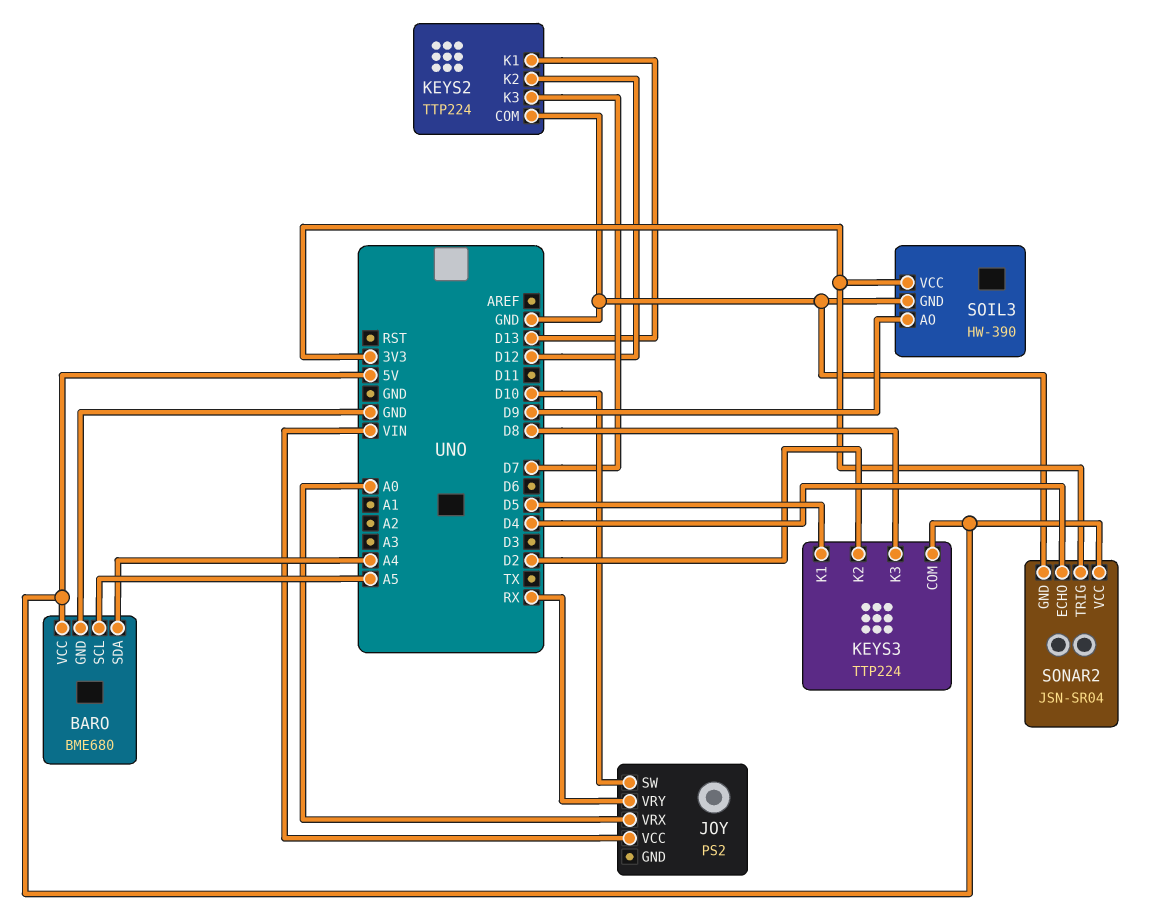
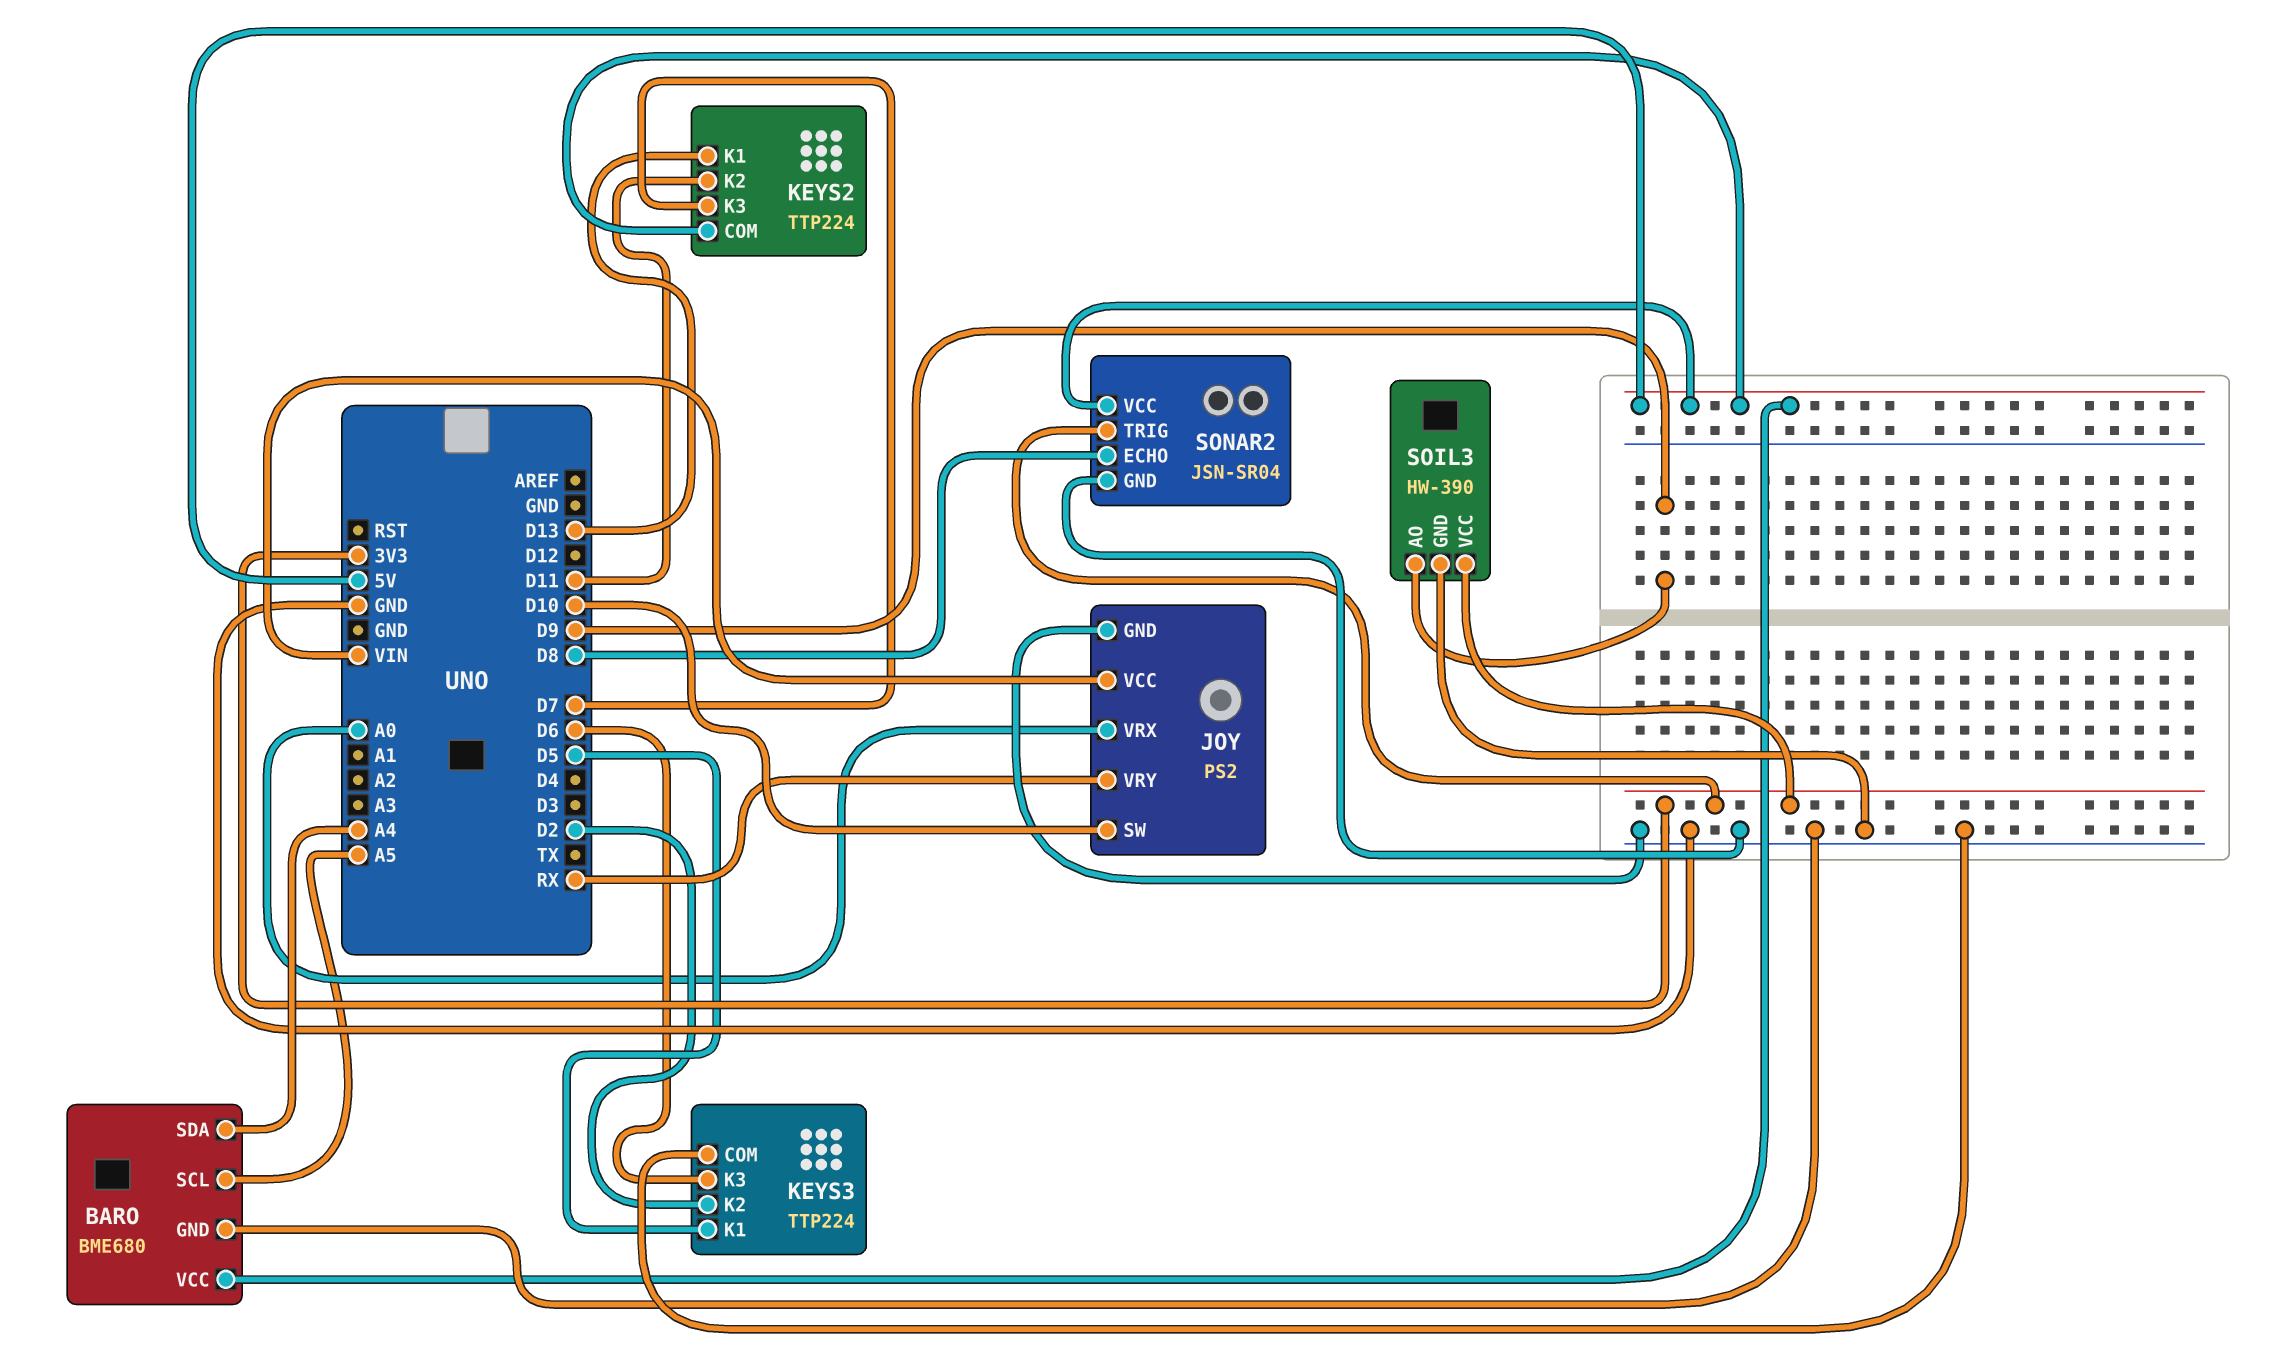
JOY pin GND: none -> GND
KEYS2 pin COM: GND -> 5V
KEYS2 pin K2: D12 -> D11
KEYS3 pin COM: 5V -> GND
KEYS3 pin K3: D8 -> D6
SONAR2 pin ECHO: D4 -> D8

